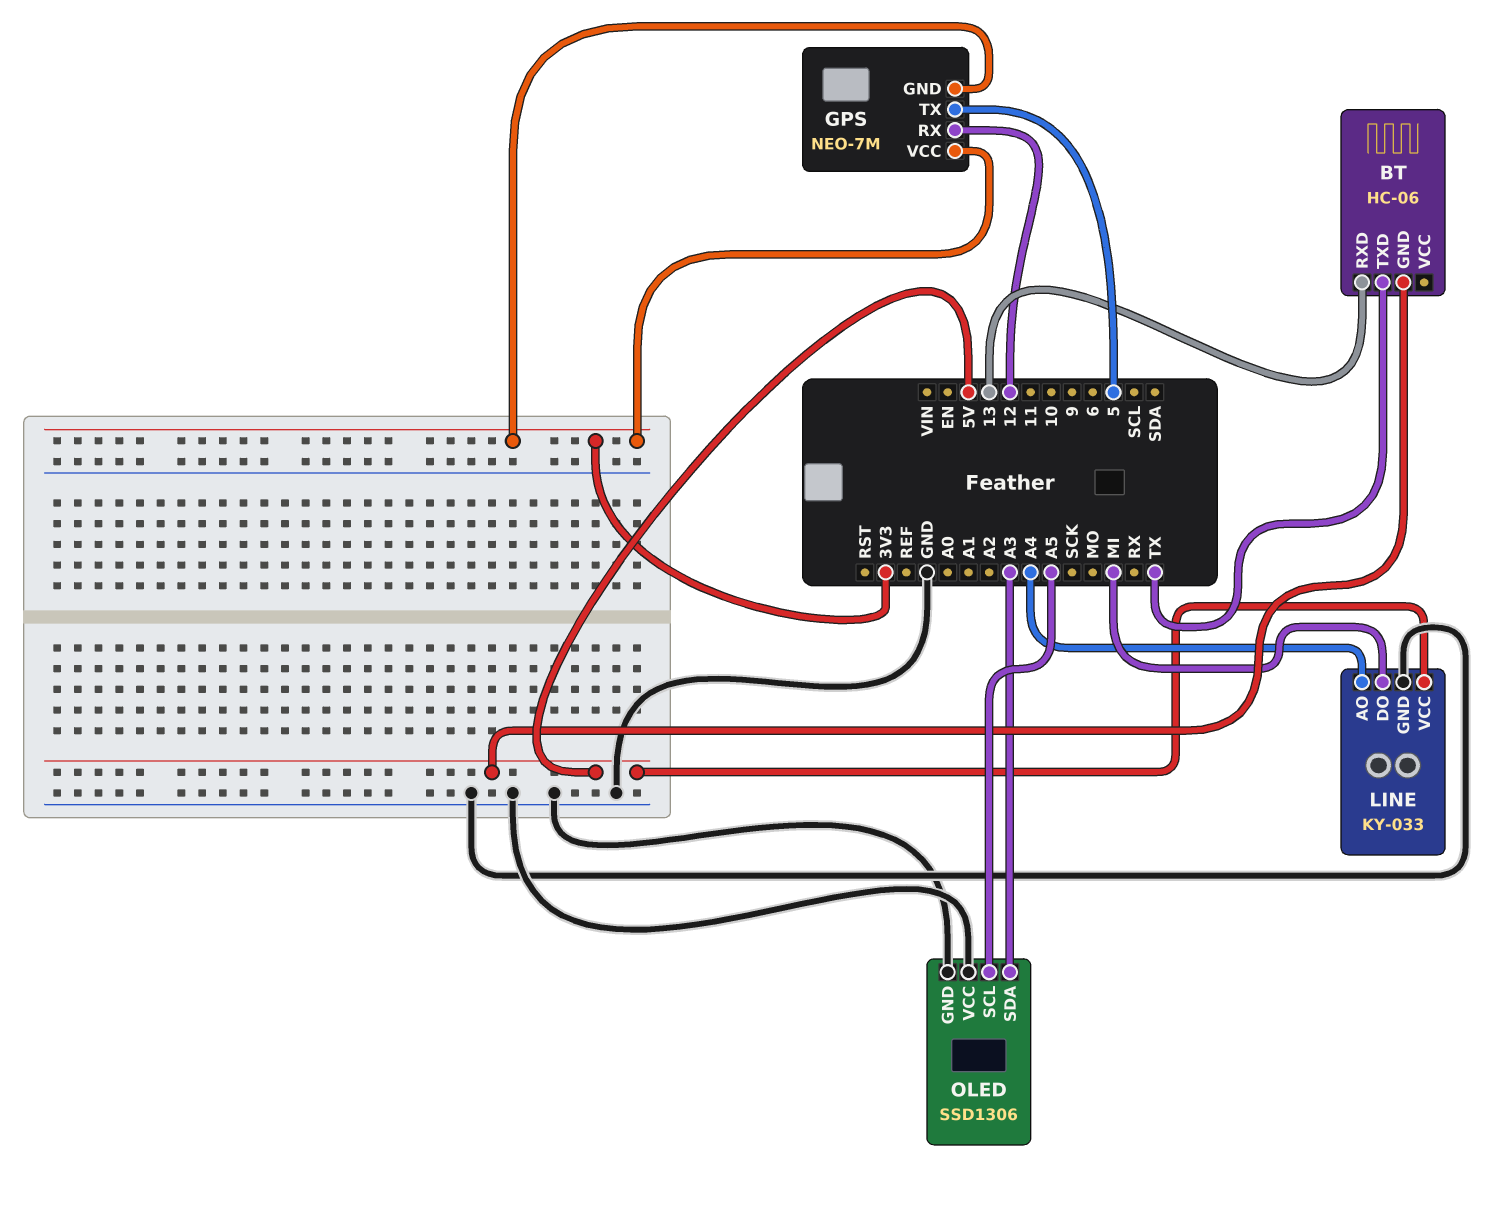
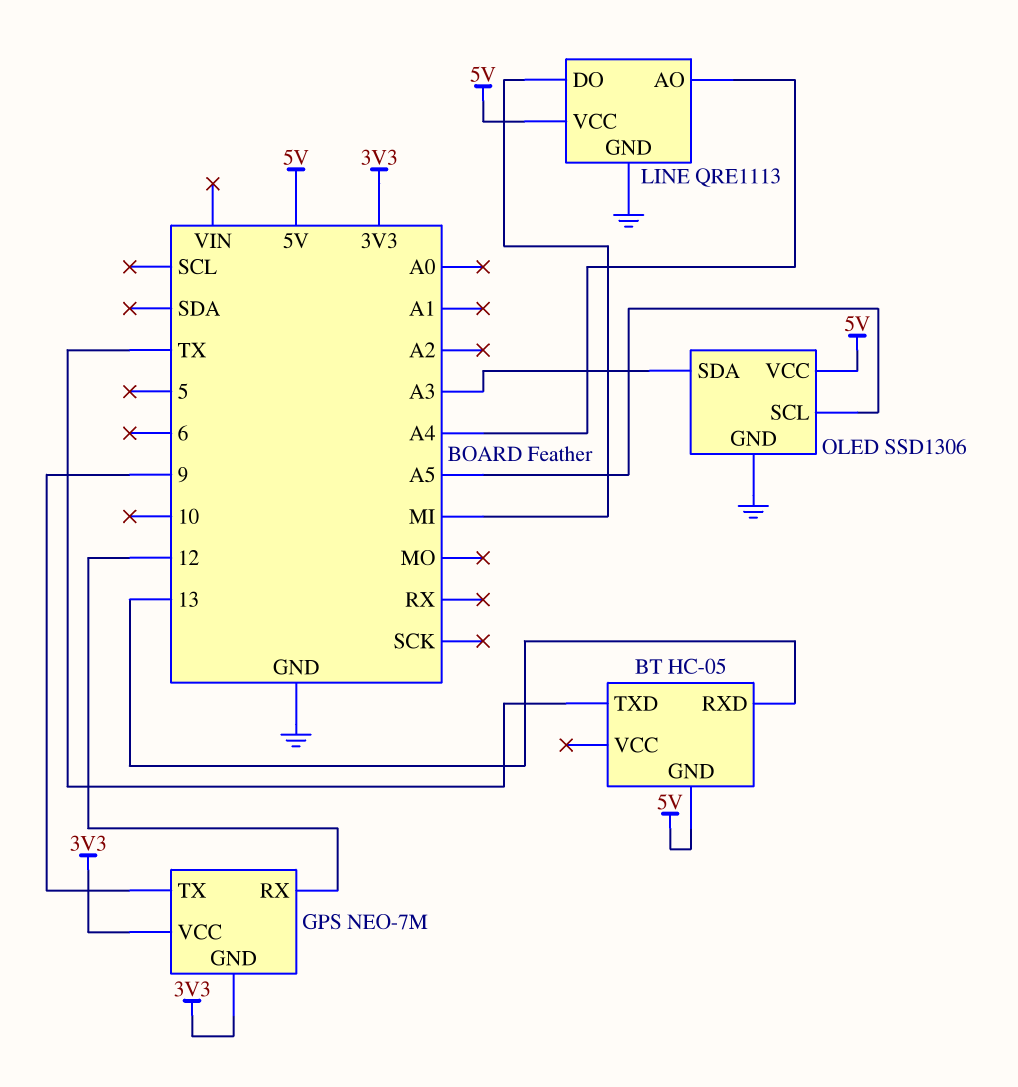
BT: HC-06 -> HC-05
GPS pin TX: 5 -> 9
LINE: KY-033 -> QRE1113
OLED pin VCC: GND -> 5V

